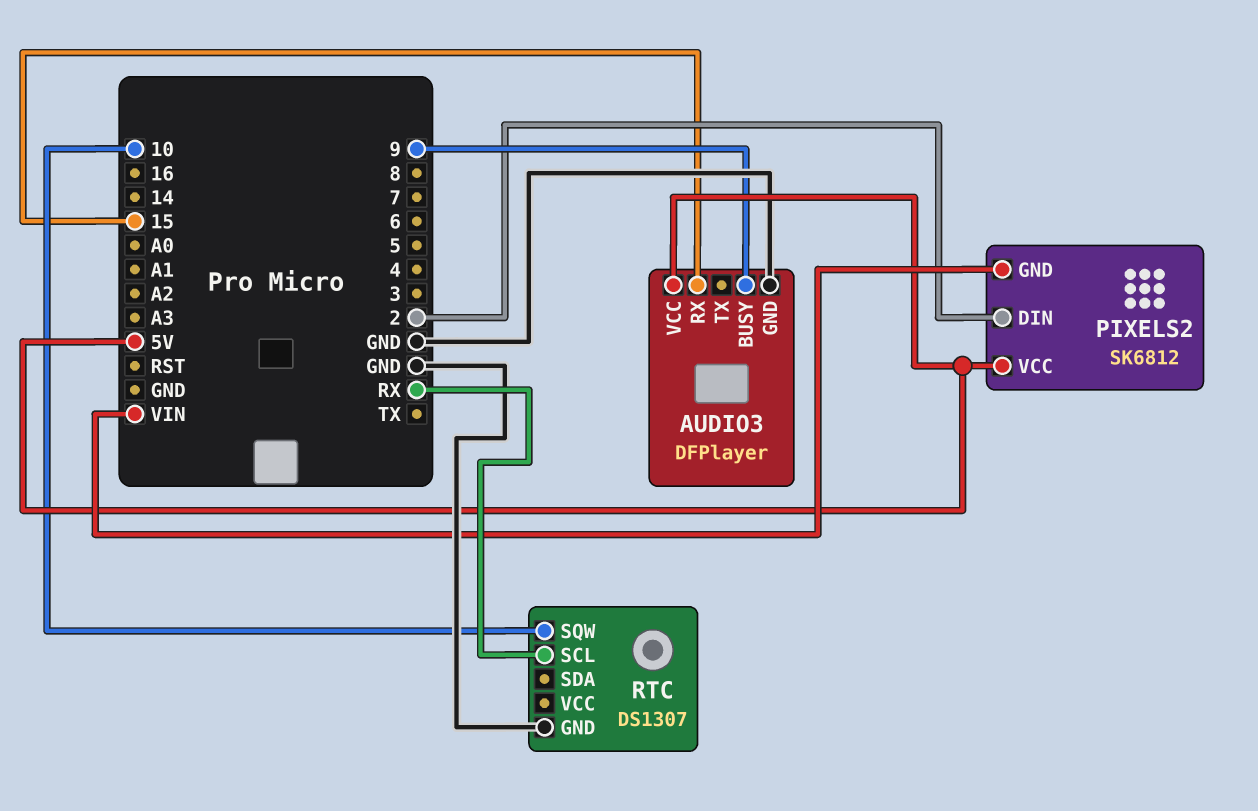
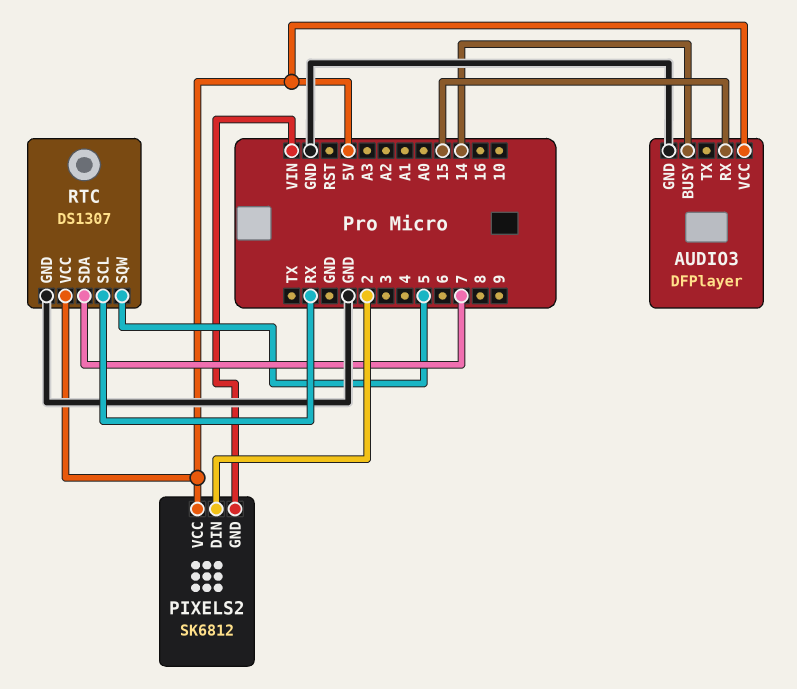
AUDIO3 pin BUSY: 9 -> 14
RTC pin SDA: none -> 7
RTC pin SQW: 10 -> 5
RTC pin VCC: none -> 5V

